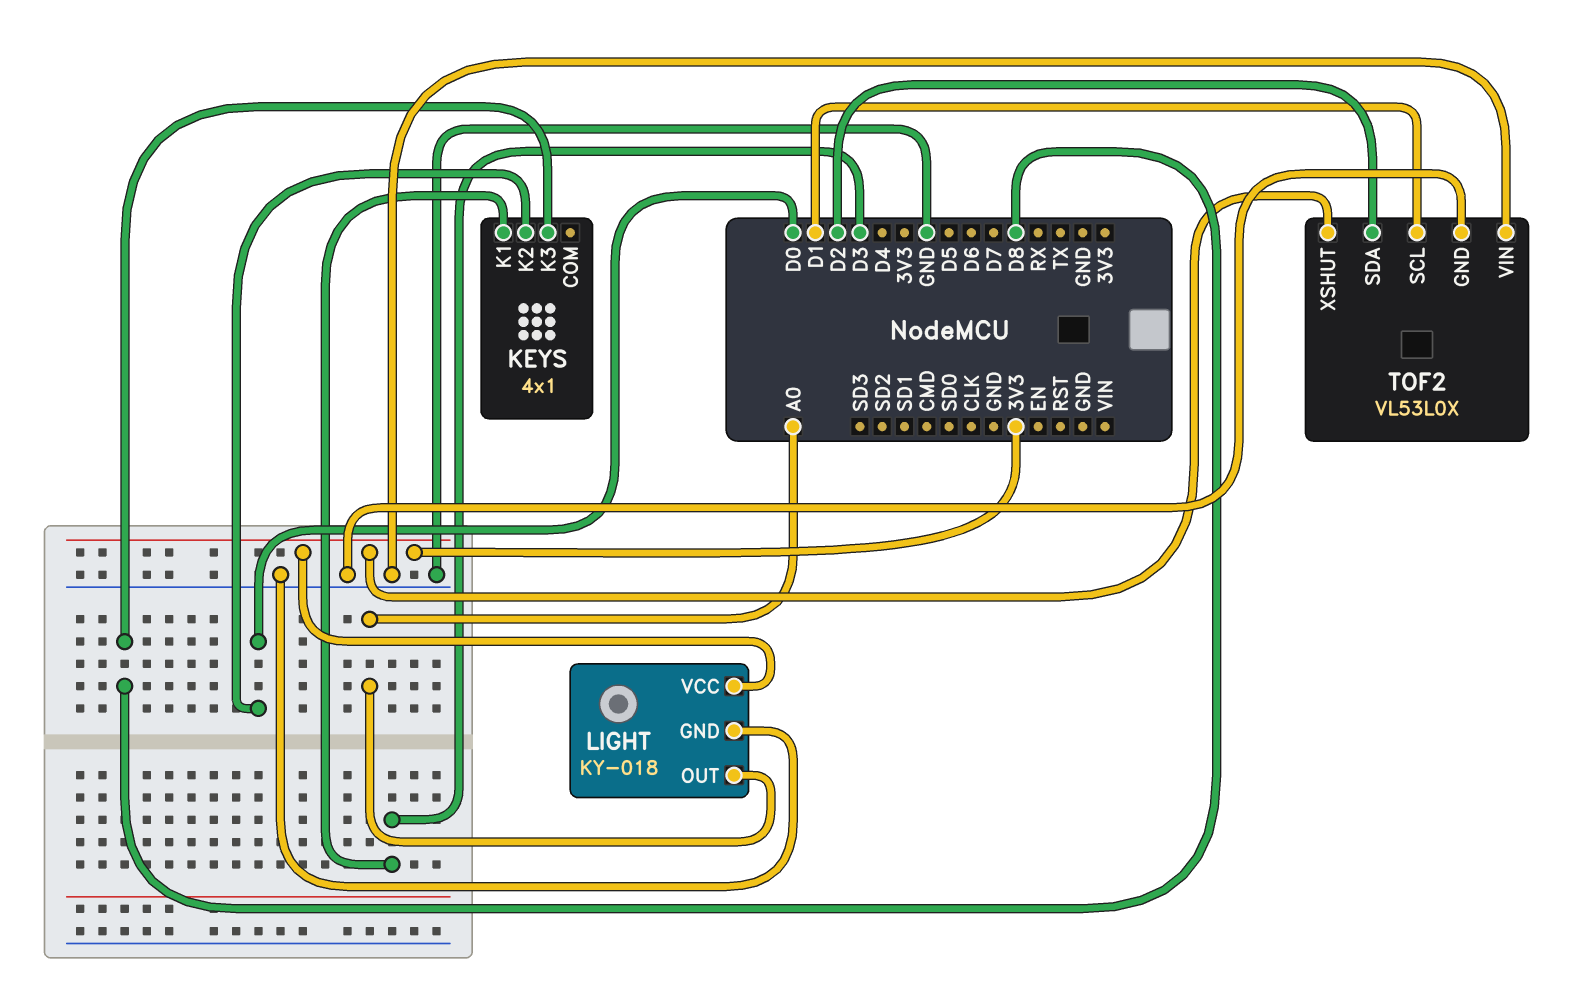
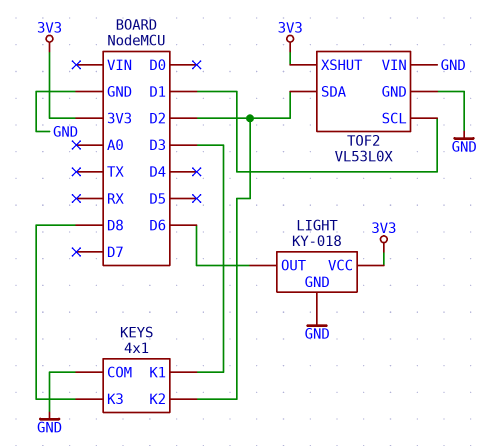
KEYS pin COM: none -> GND
KEYS pin K2: D0 -> D2
LIGHT pin OUT: A0 -> D6

